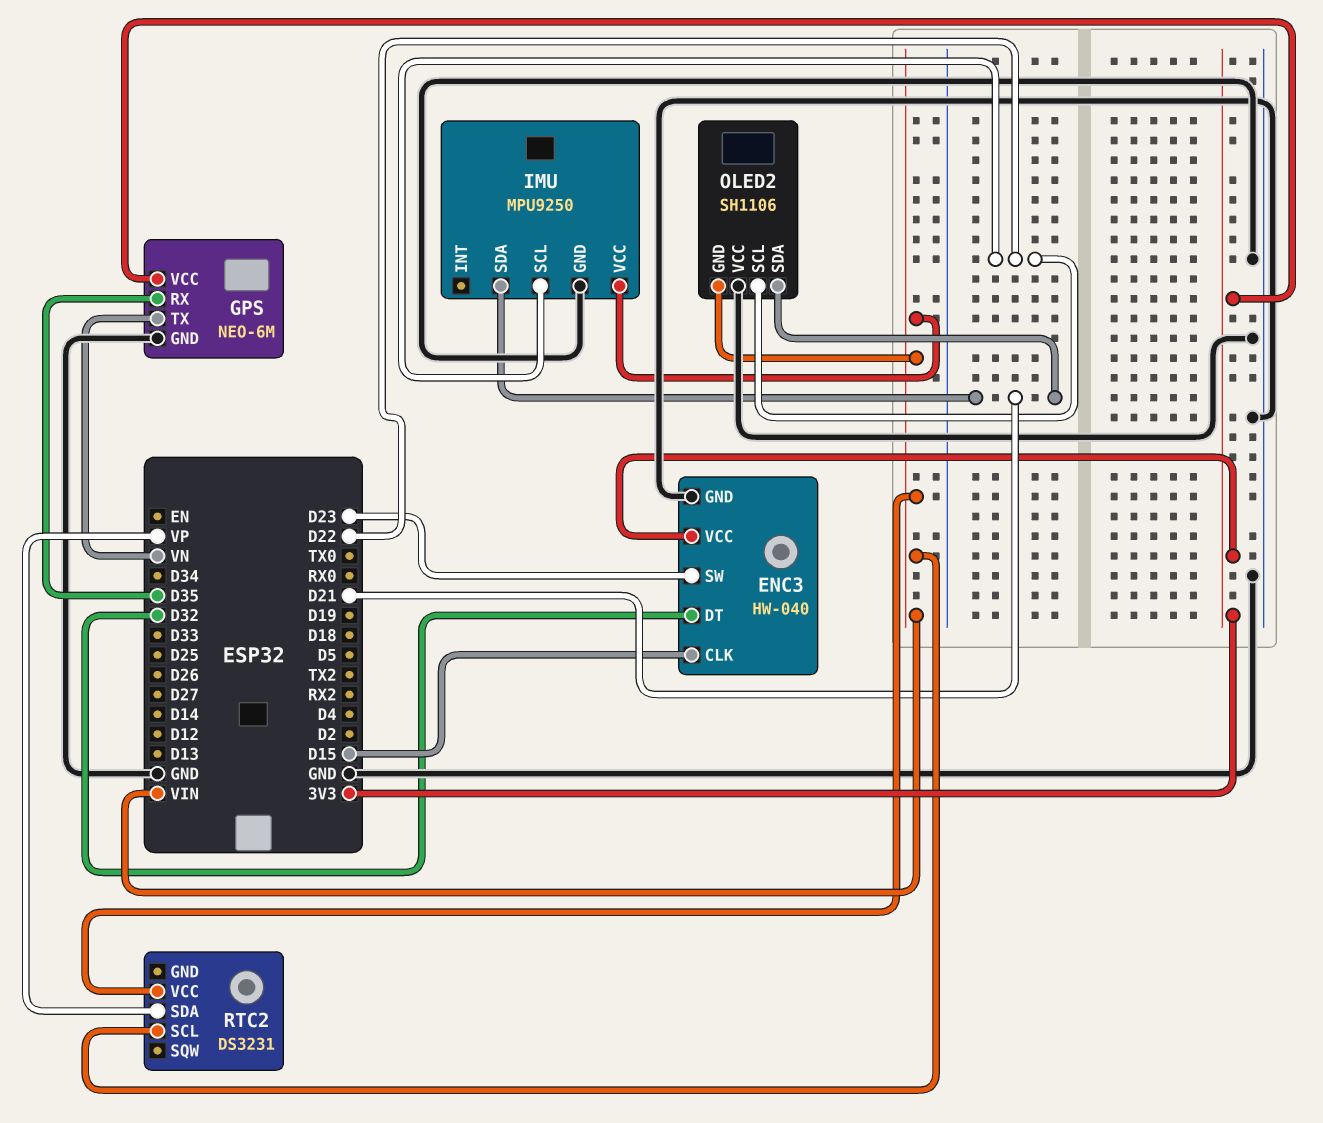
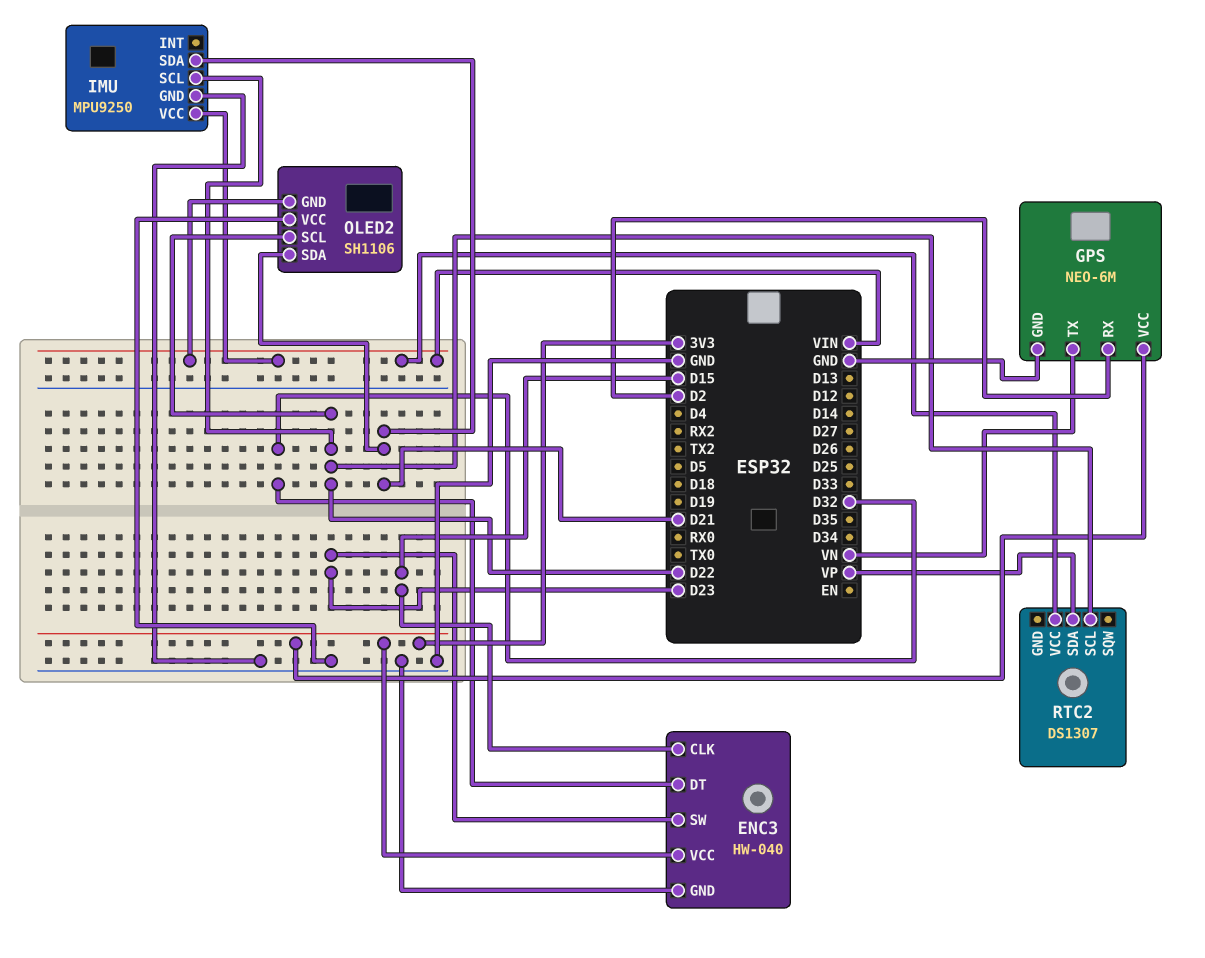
GPS pin RX: D35 -> D2
RTC2: DS3231 -> DS1307
RTC2 pin SCL: VIN -> D22

